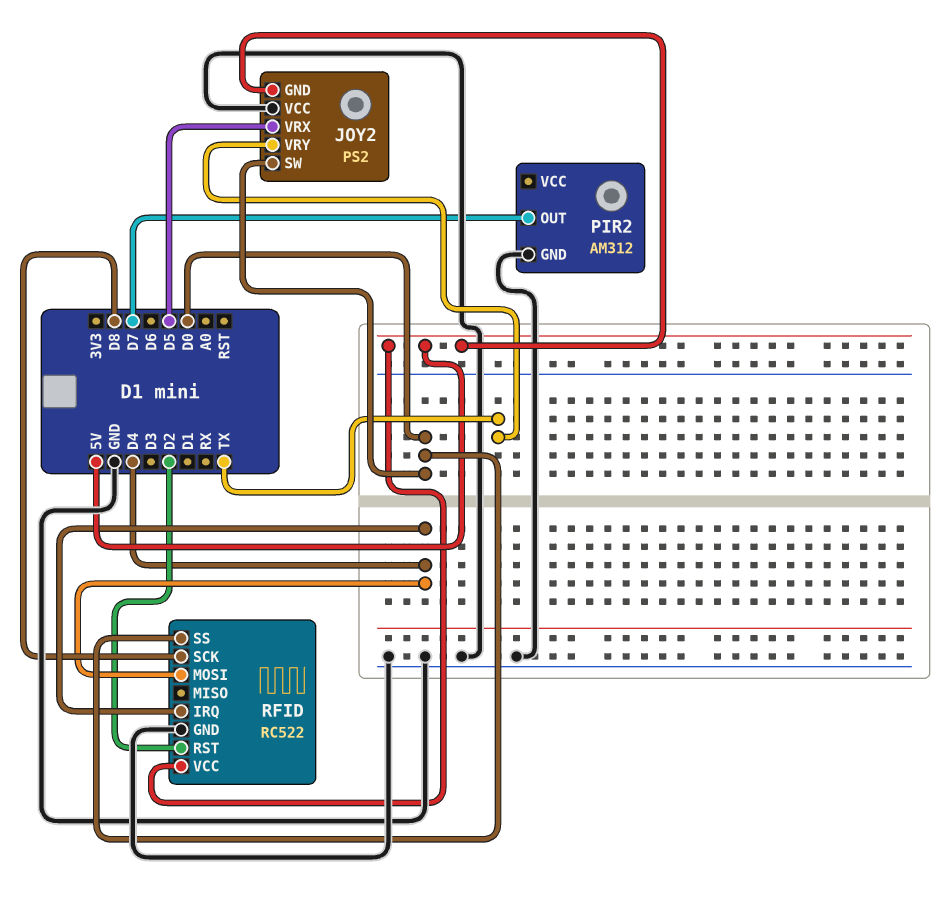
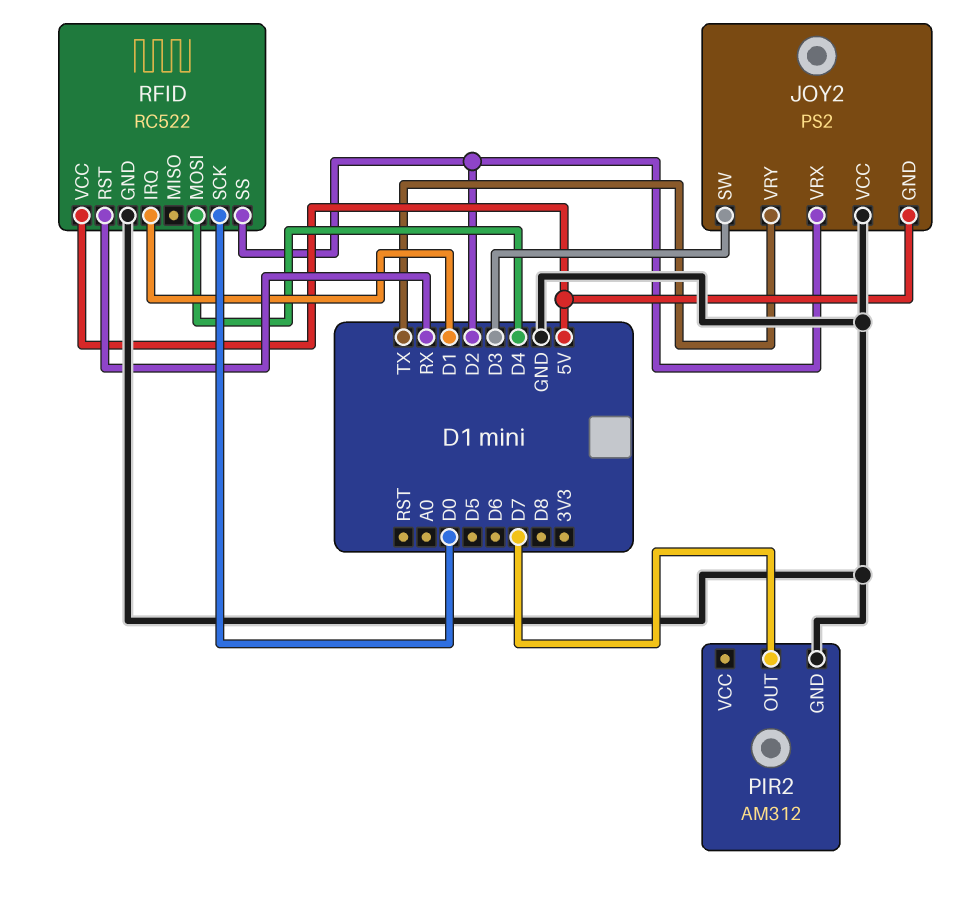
JOY2 pin SW: D0 -> D3
JOY2 pin VRX: D5 -> D2
RFID pin IRQ: D4 -> D1
RFID pin RST: D2 -> RX
RFID pin SCK: D8 -> D0
RFID pin SS: D0 -> D2

